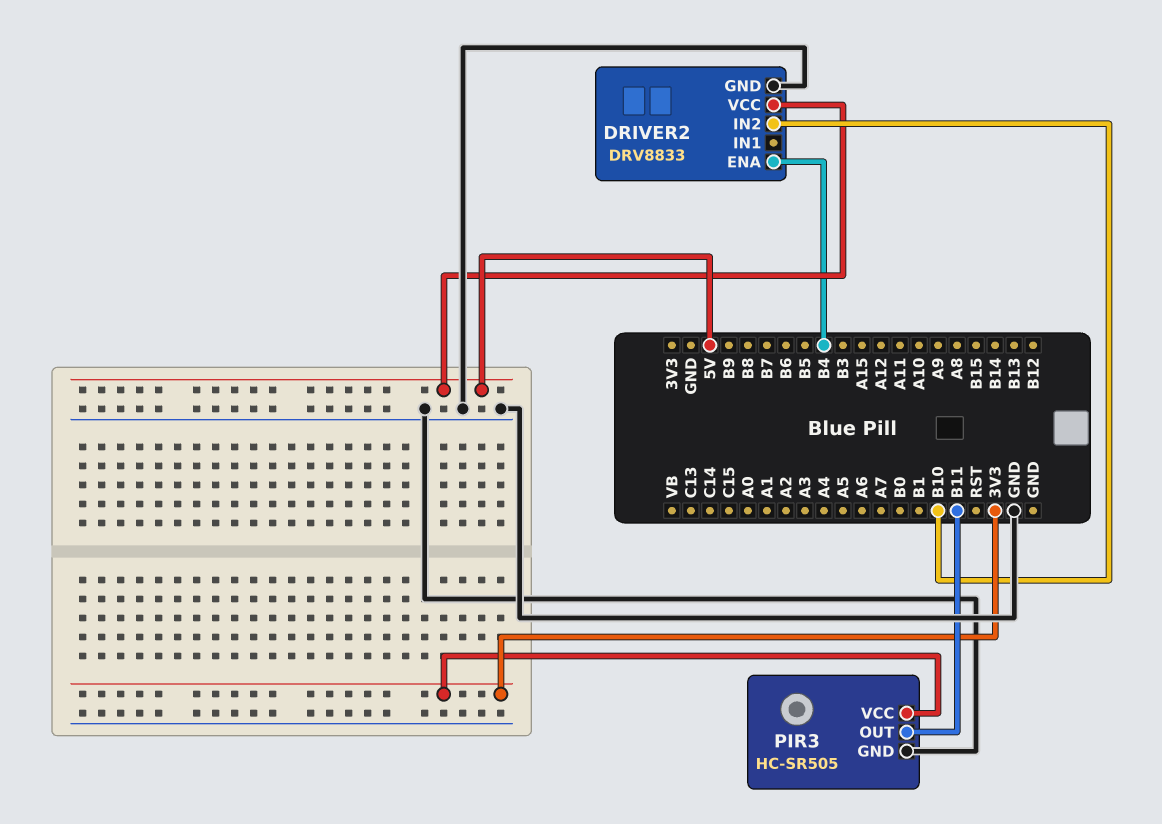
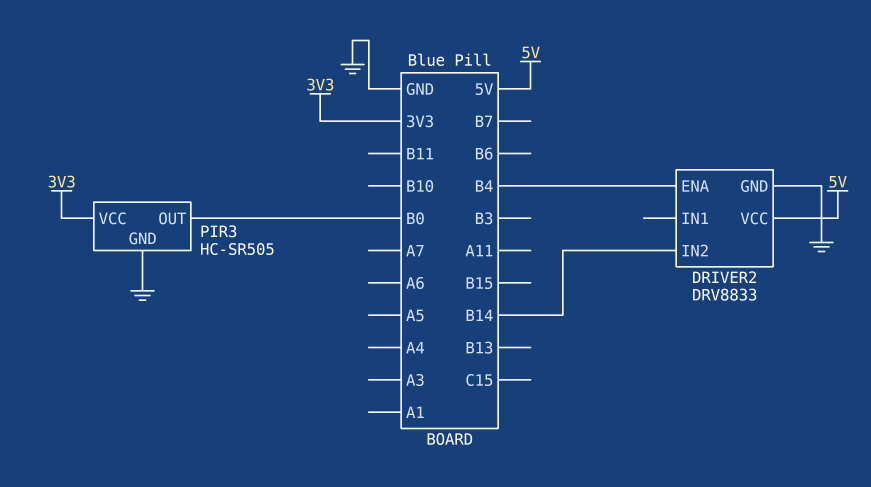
DRIVER2 pin IN2: B10 -> B14
PIR3 pin OUT: B11 -> B0

